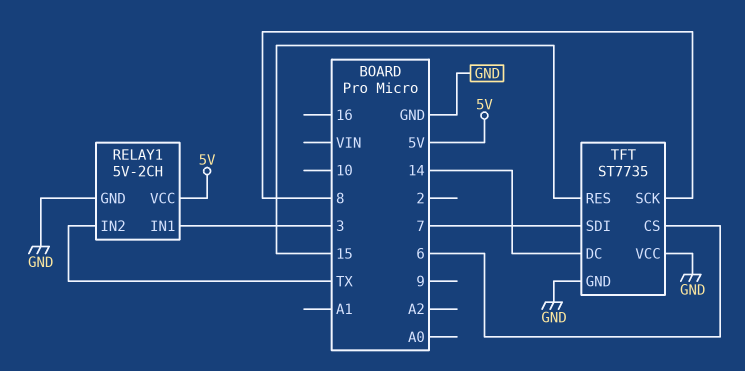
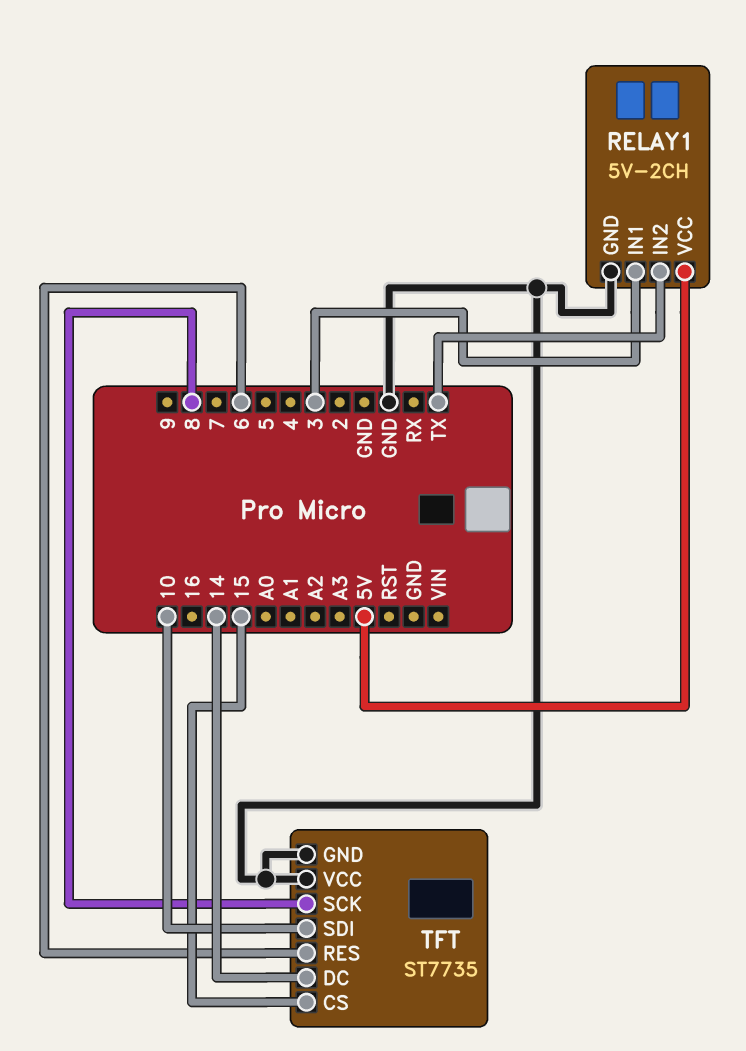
TFT pin CS: 6 -> 15
TFT pin RES: 15 -> 6
TFT pin SDI: 7 -> 10

